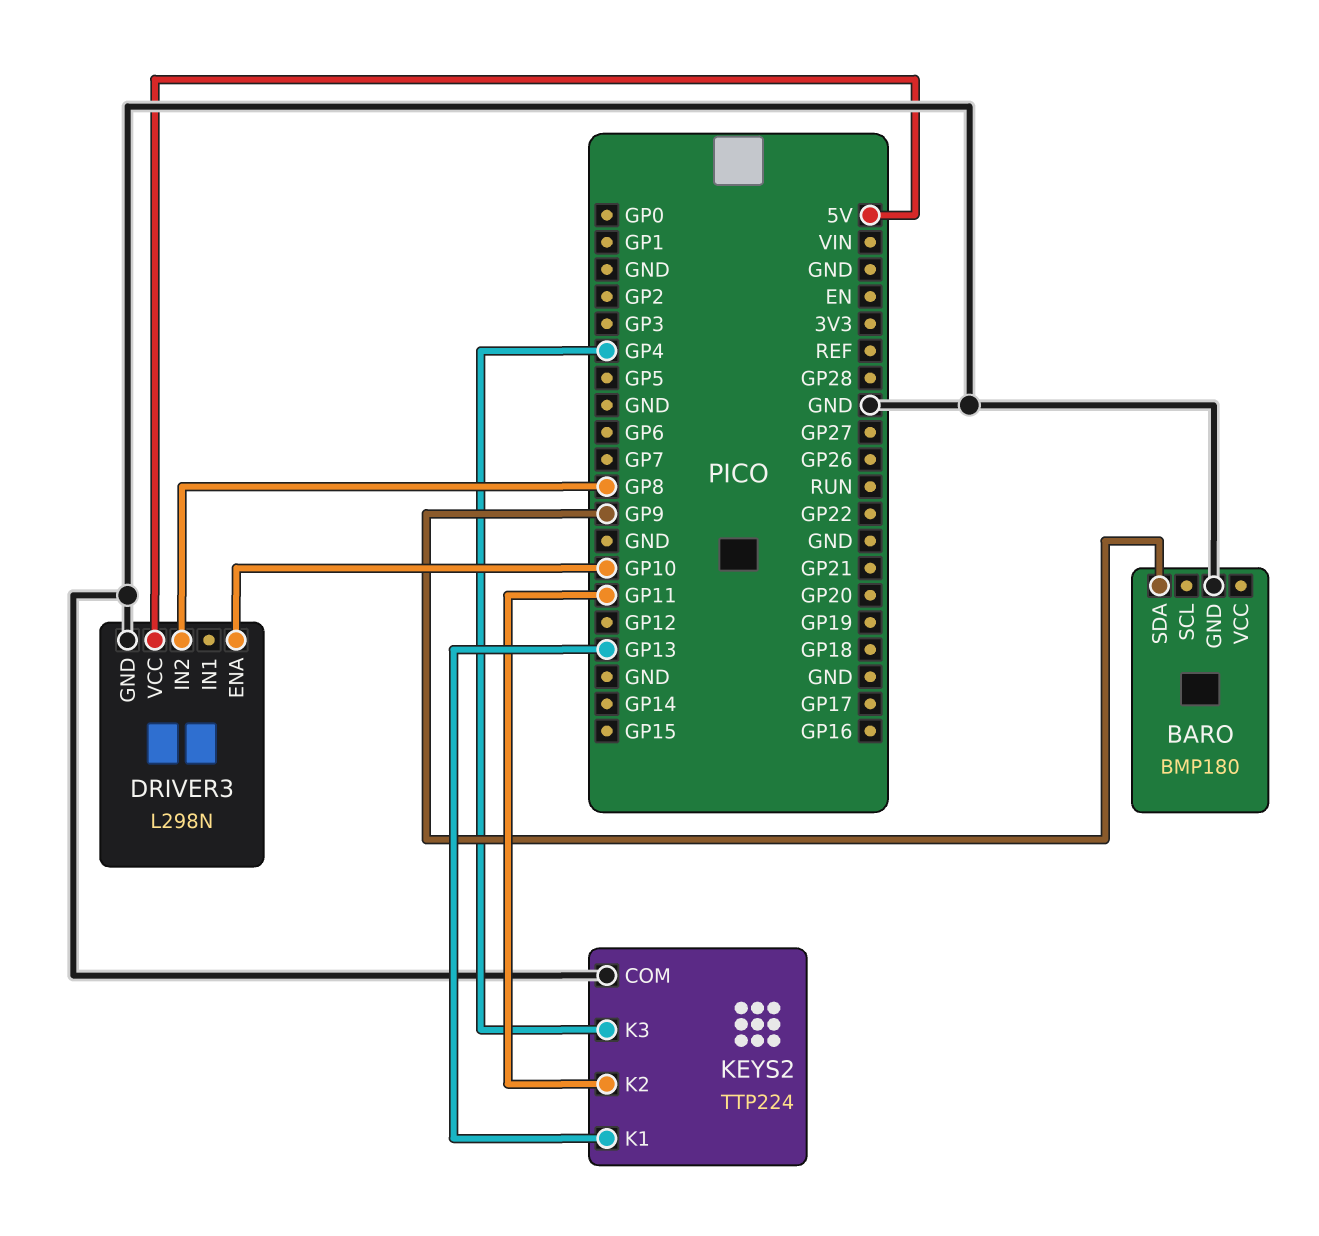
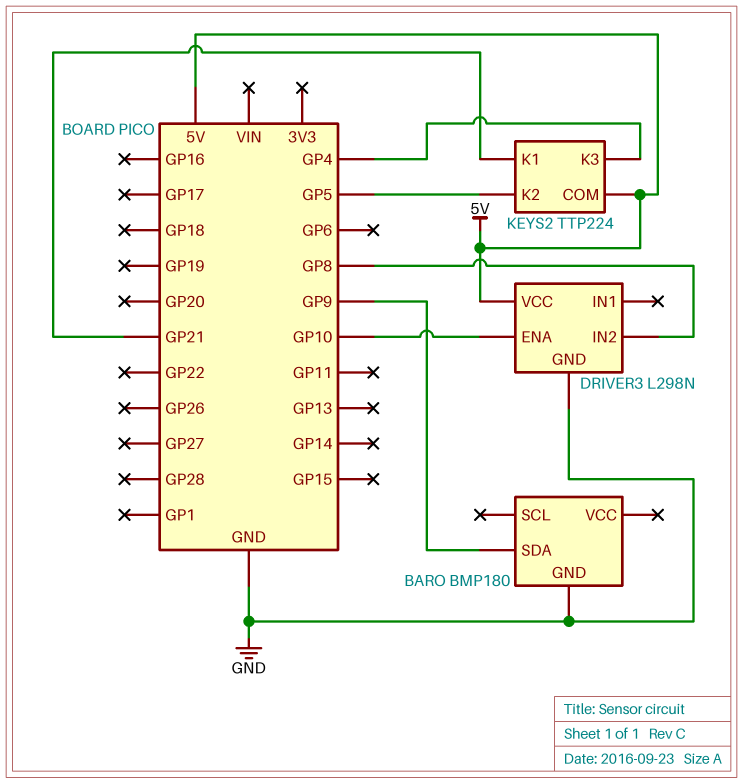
KEYS2 pin COM: GND -> 5V
KEYS2 pin K1: GP13 -> GP21
KEYS2 pin K2: GP11 -> GP5

